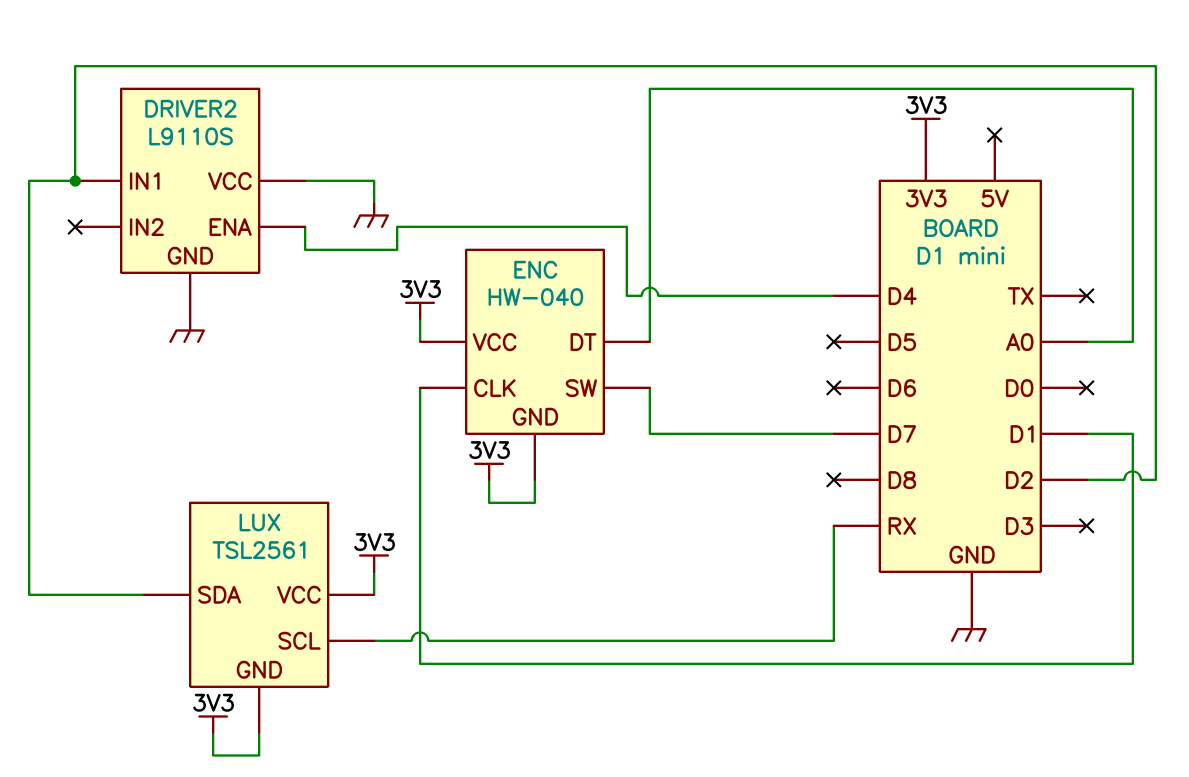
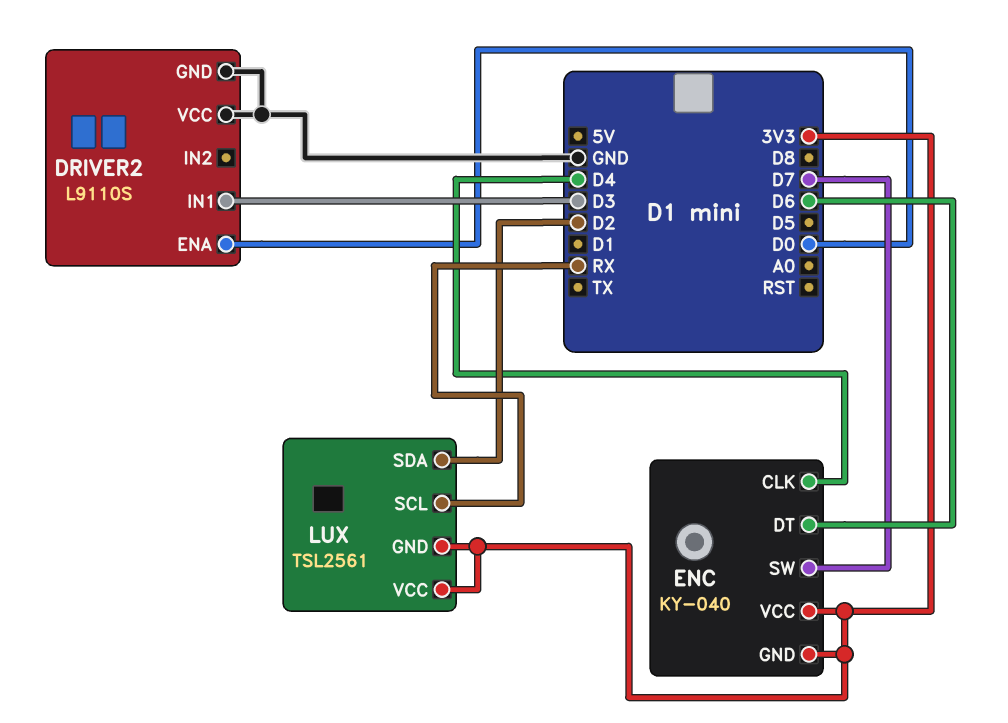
DRIVER2 pin ENA: D4 -> D0
DRIVER2 pin IN1: D2 -> D3
ENC: HW-040 -> KY-040
ENC pin CLK: D1 -> D4
ENC pin DT: A0 -> D6

